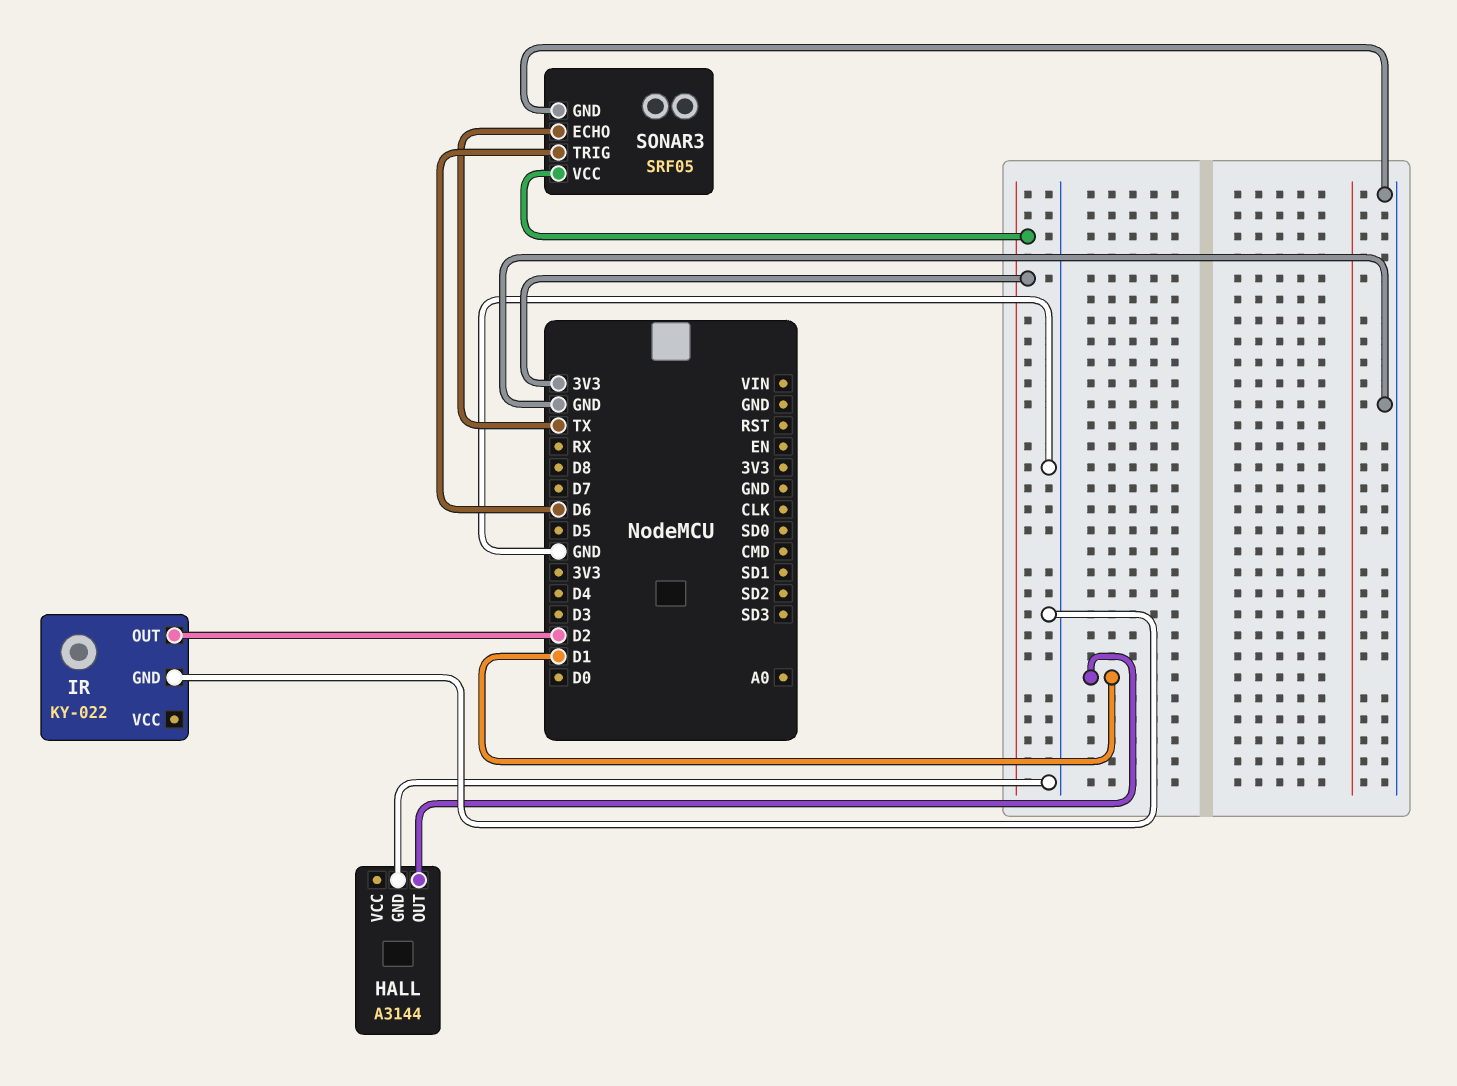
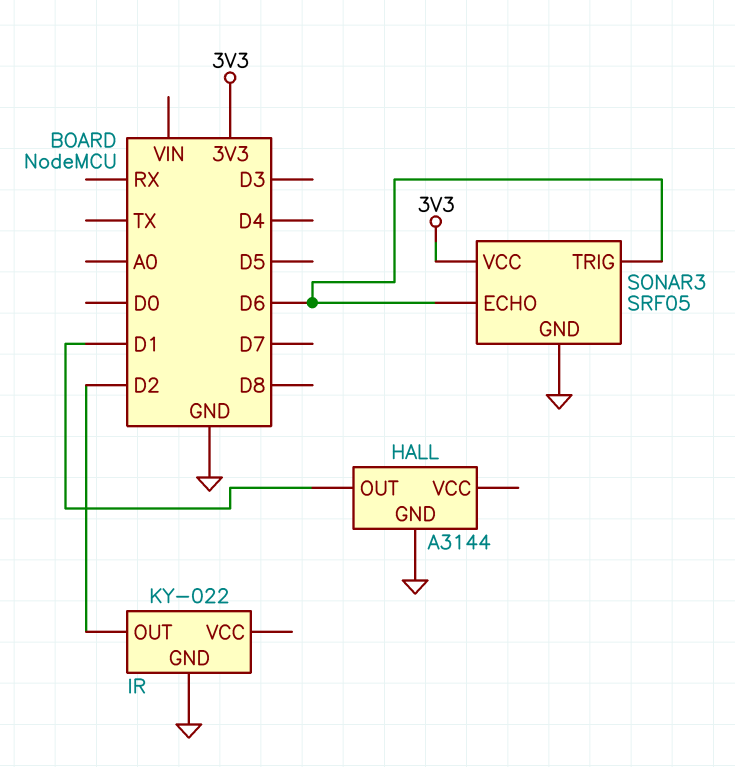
SONAR3 pin ECHO: TX -> D6

